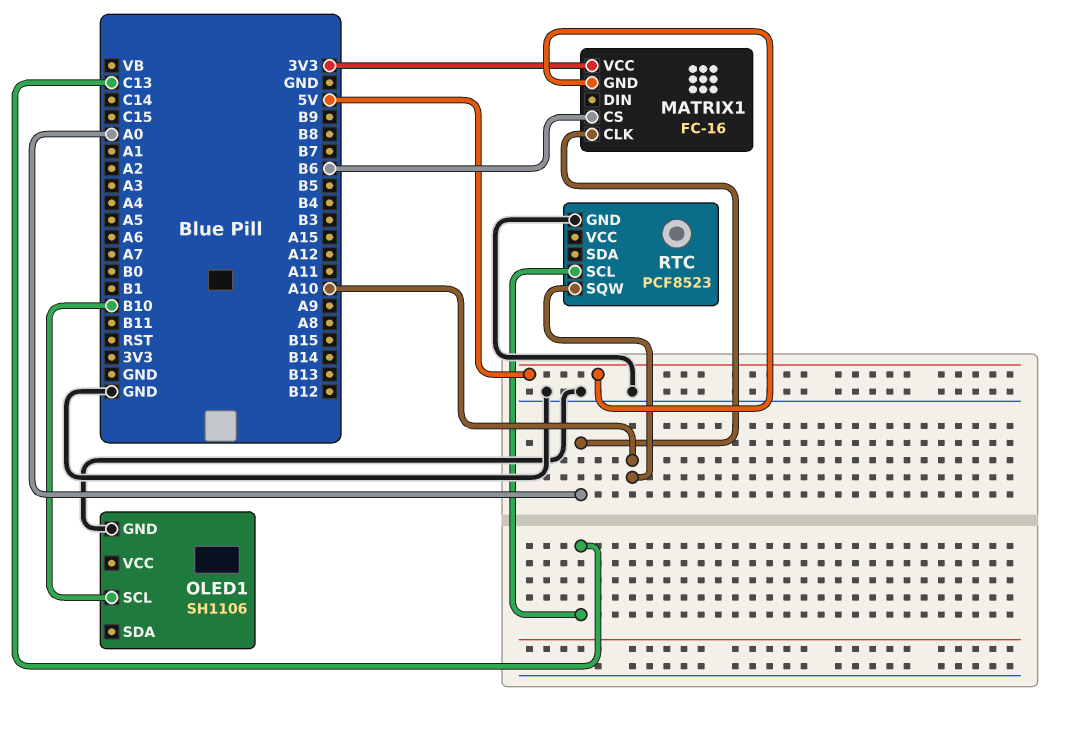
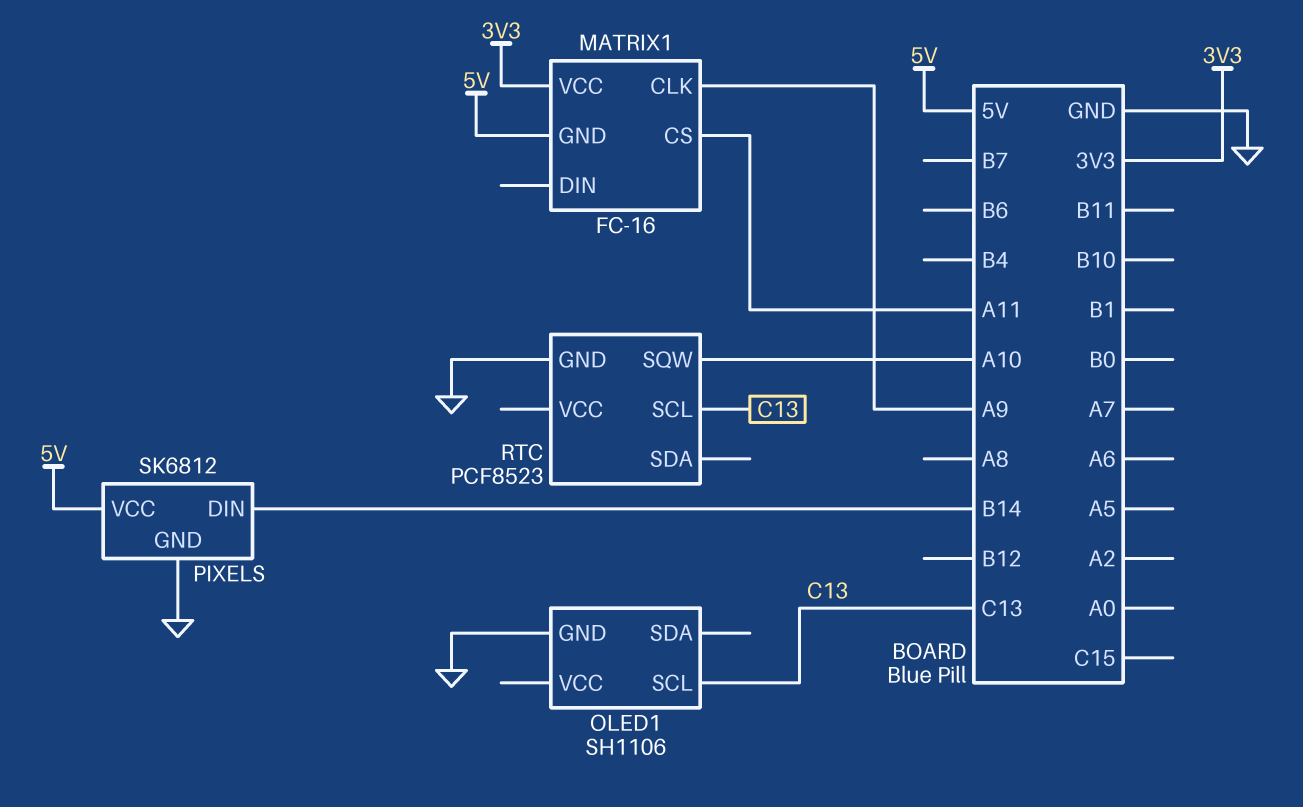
MATRIX1 pin CLK: A0 -> A9
MATRIX1 pin CS: B6 -> A11
OLED1 pin SCL: B10 -> C13
PIXELS: none -> SK6812
PIXELS pin DIN: none -> B14
PIXELS pin GND: none -> GND
PIXELS pin VCC: none -> 5V

